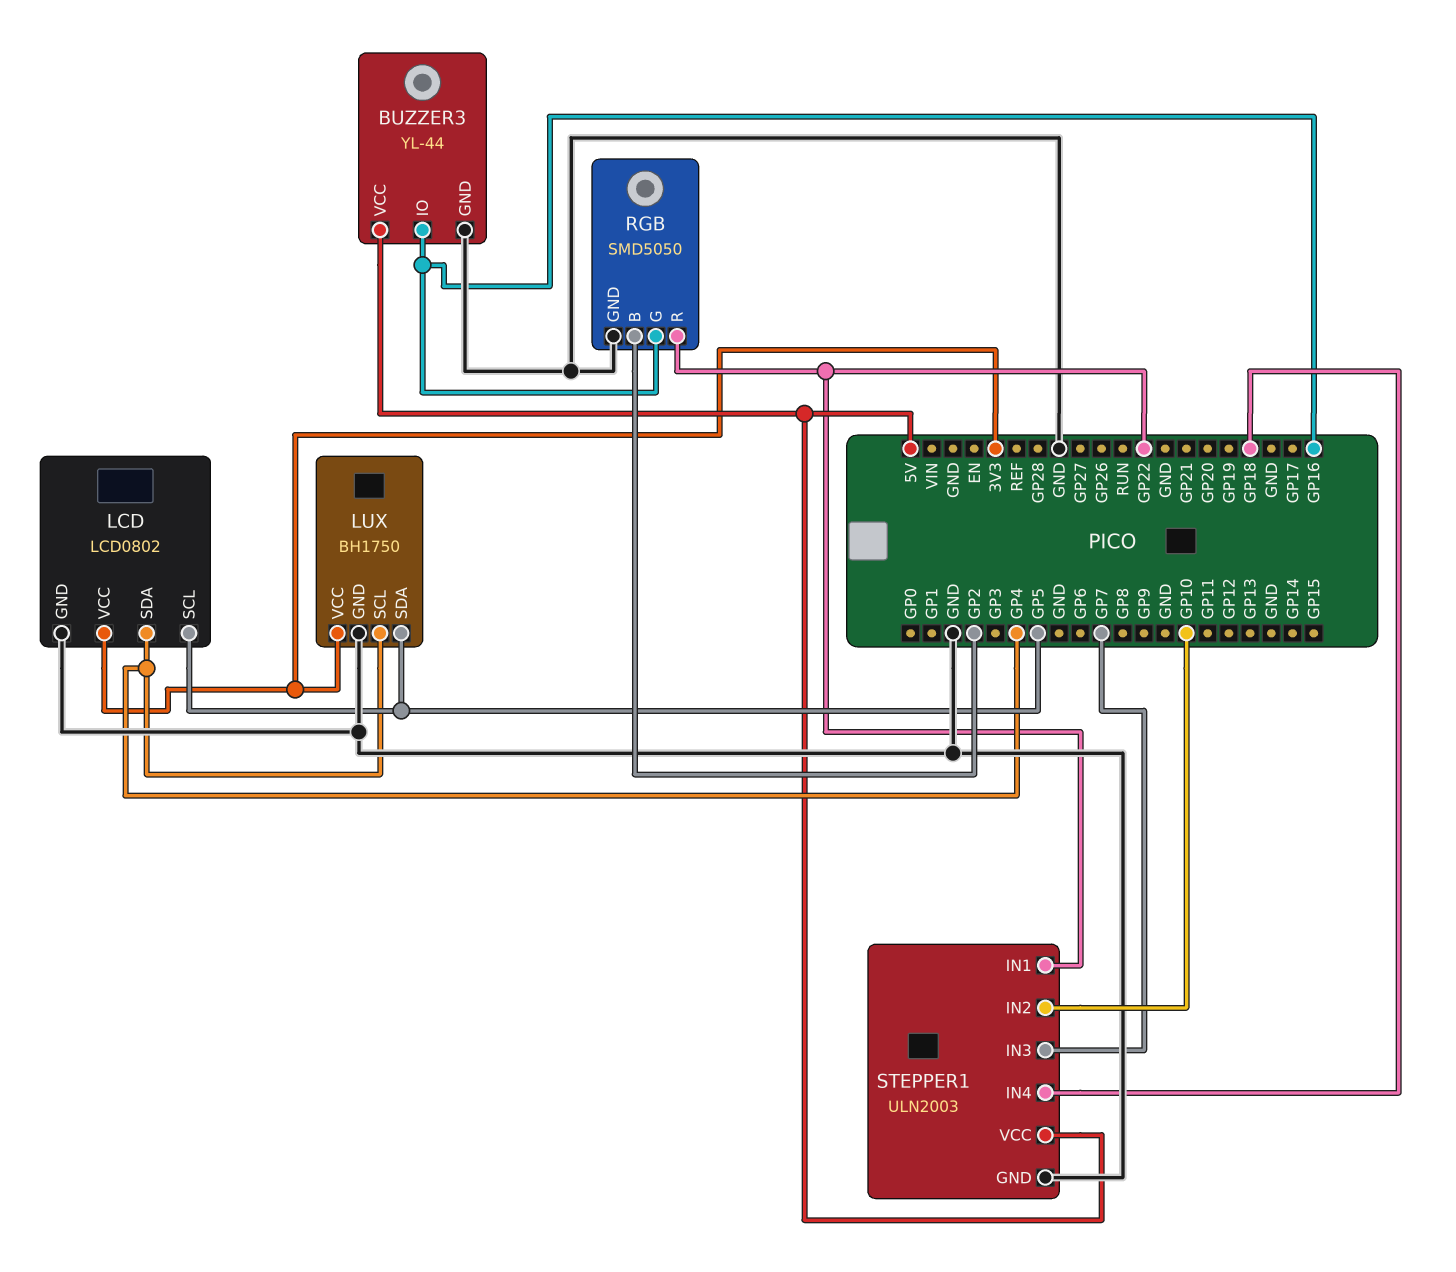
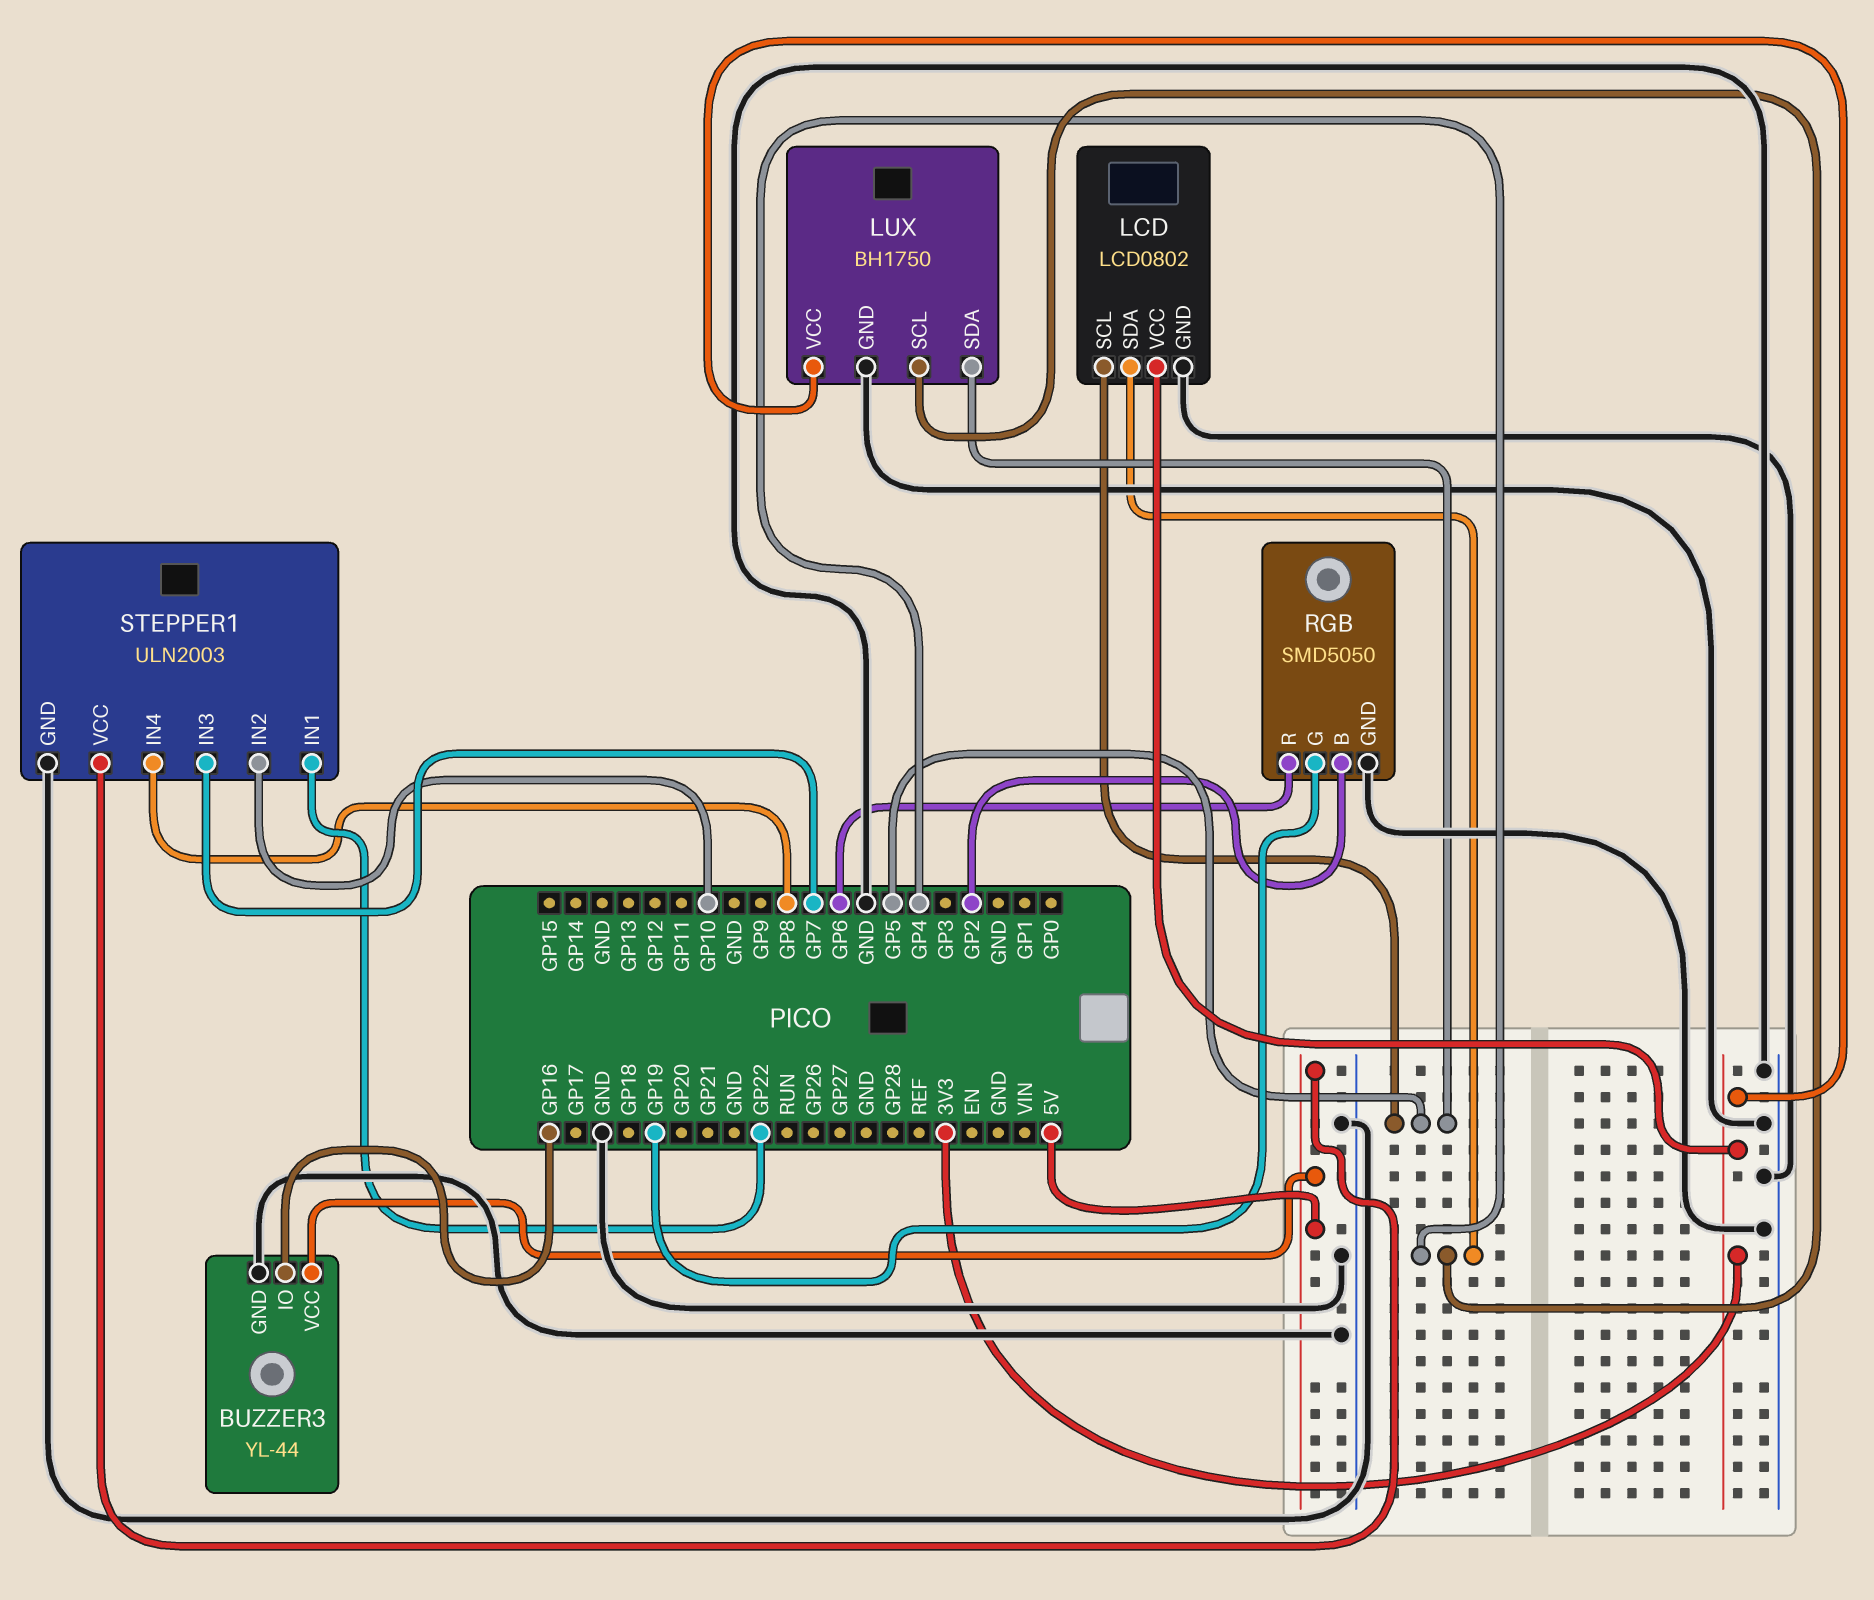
RGB pin G: GP16 -> GP19
RGB pin R: GP22 -> GP6
STEPPER1 pin IN4: GP18 -> GP8

